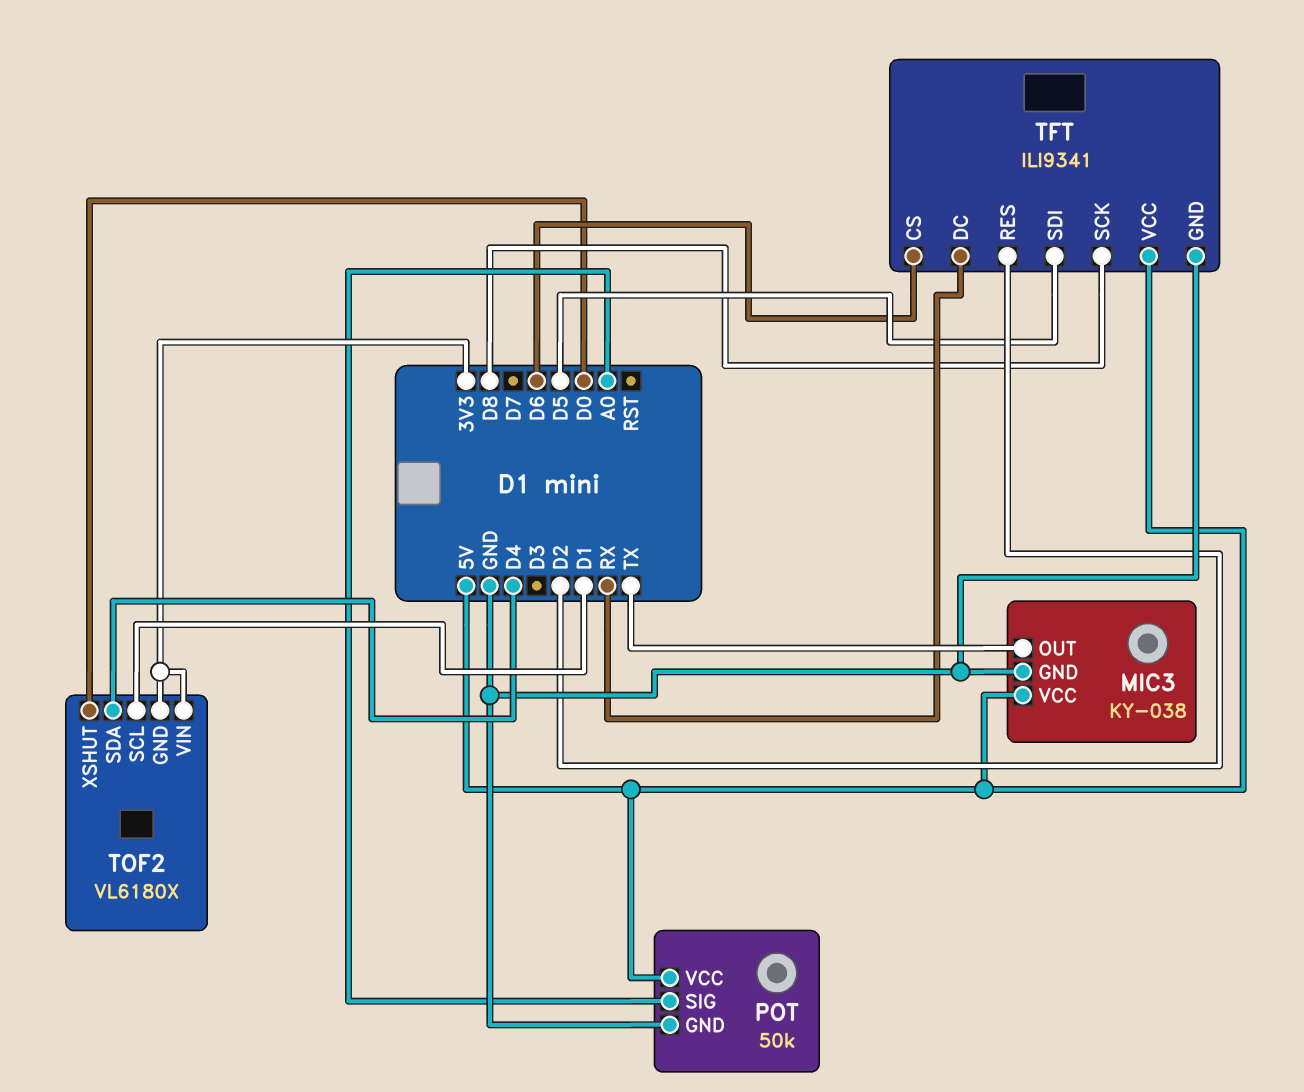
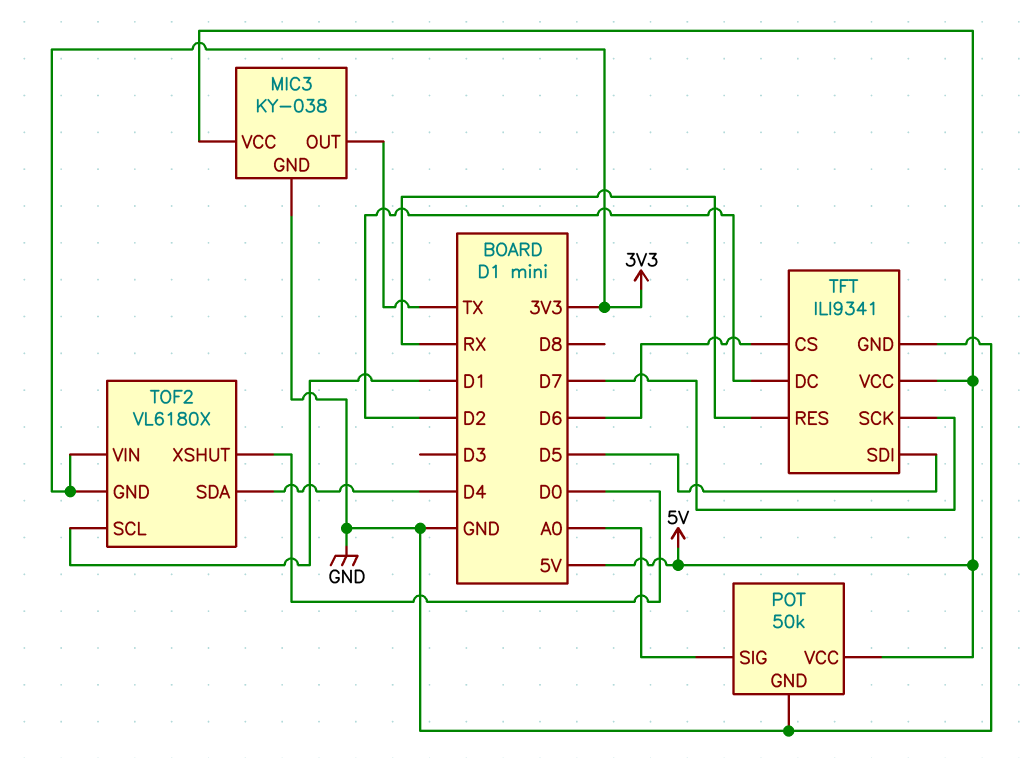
TFT pin DC: RX -> D2
TFT pin RES: D2 -> RX
TFT pin SCK: D8 -> D7

